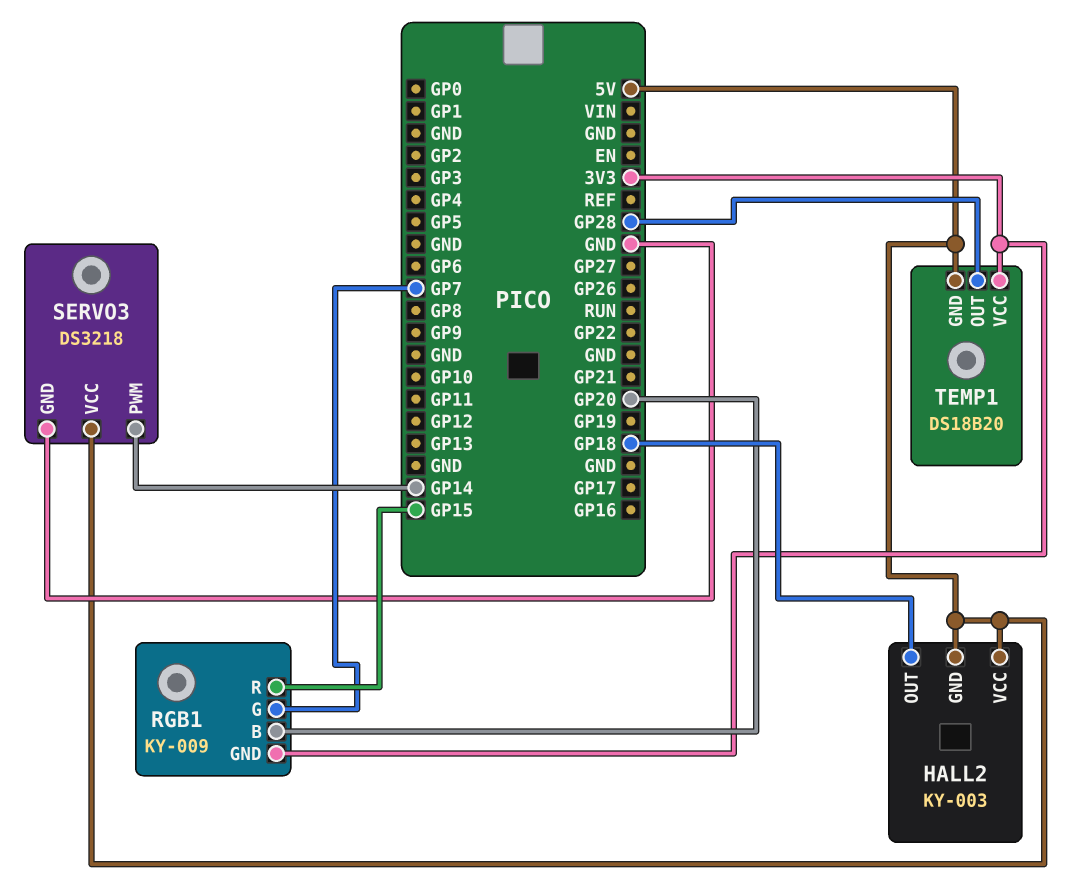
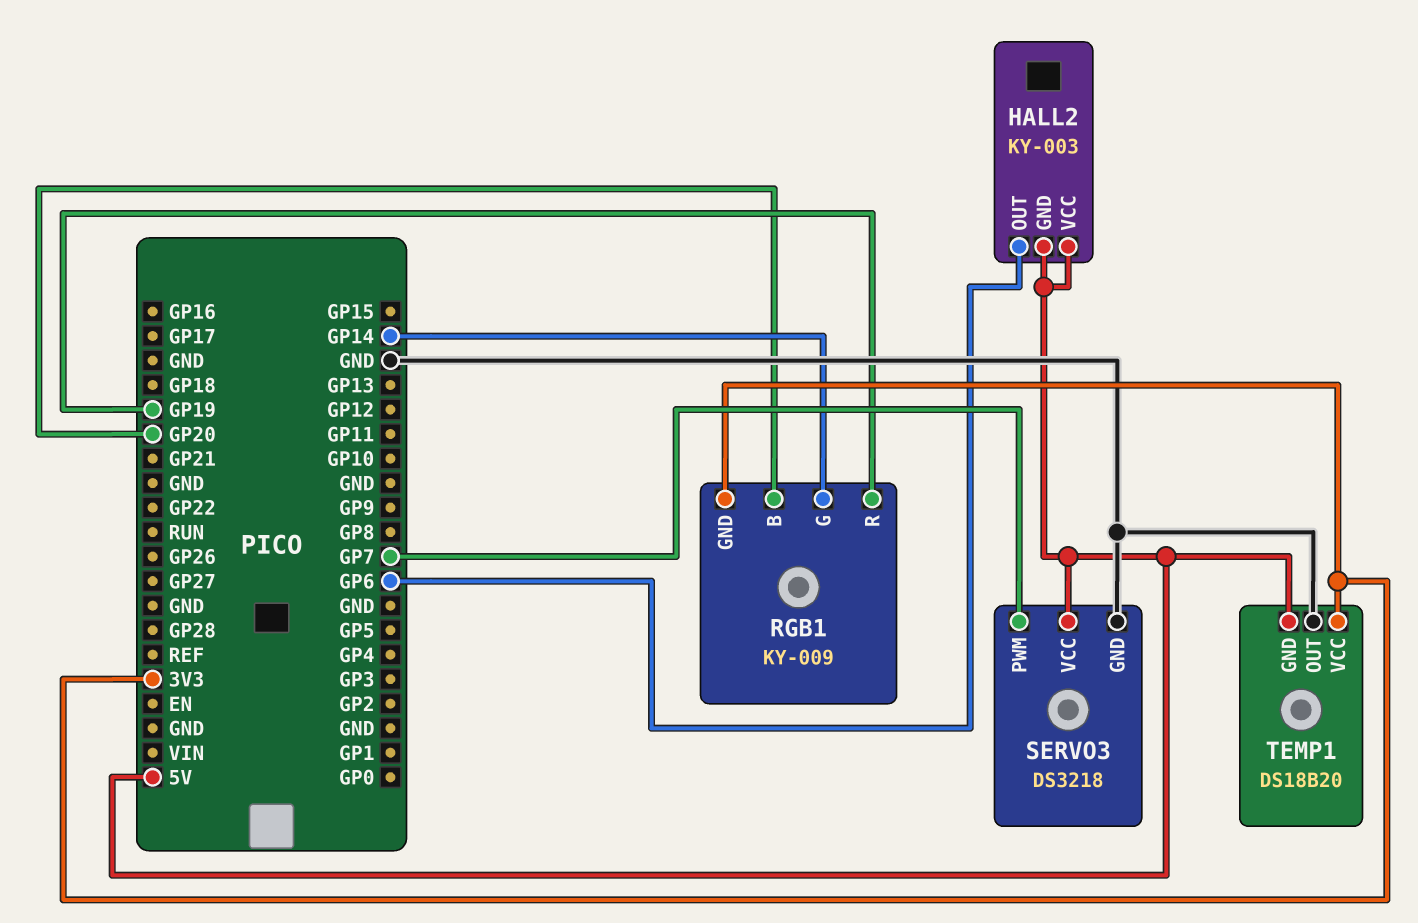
HALL2 pin OUT: GP18 -> GP6
RGB1 pin G: GP7 -> GP14
RGB1 pin R: GP15 -> GP19
SERVO3 pin PWM: GP14 -> GP7
TEMP1 pin OUT: GP28 -> GND

